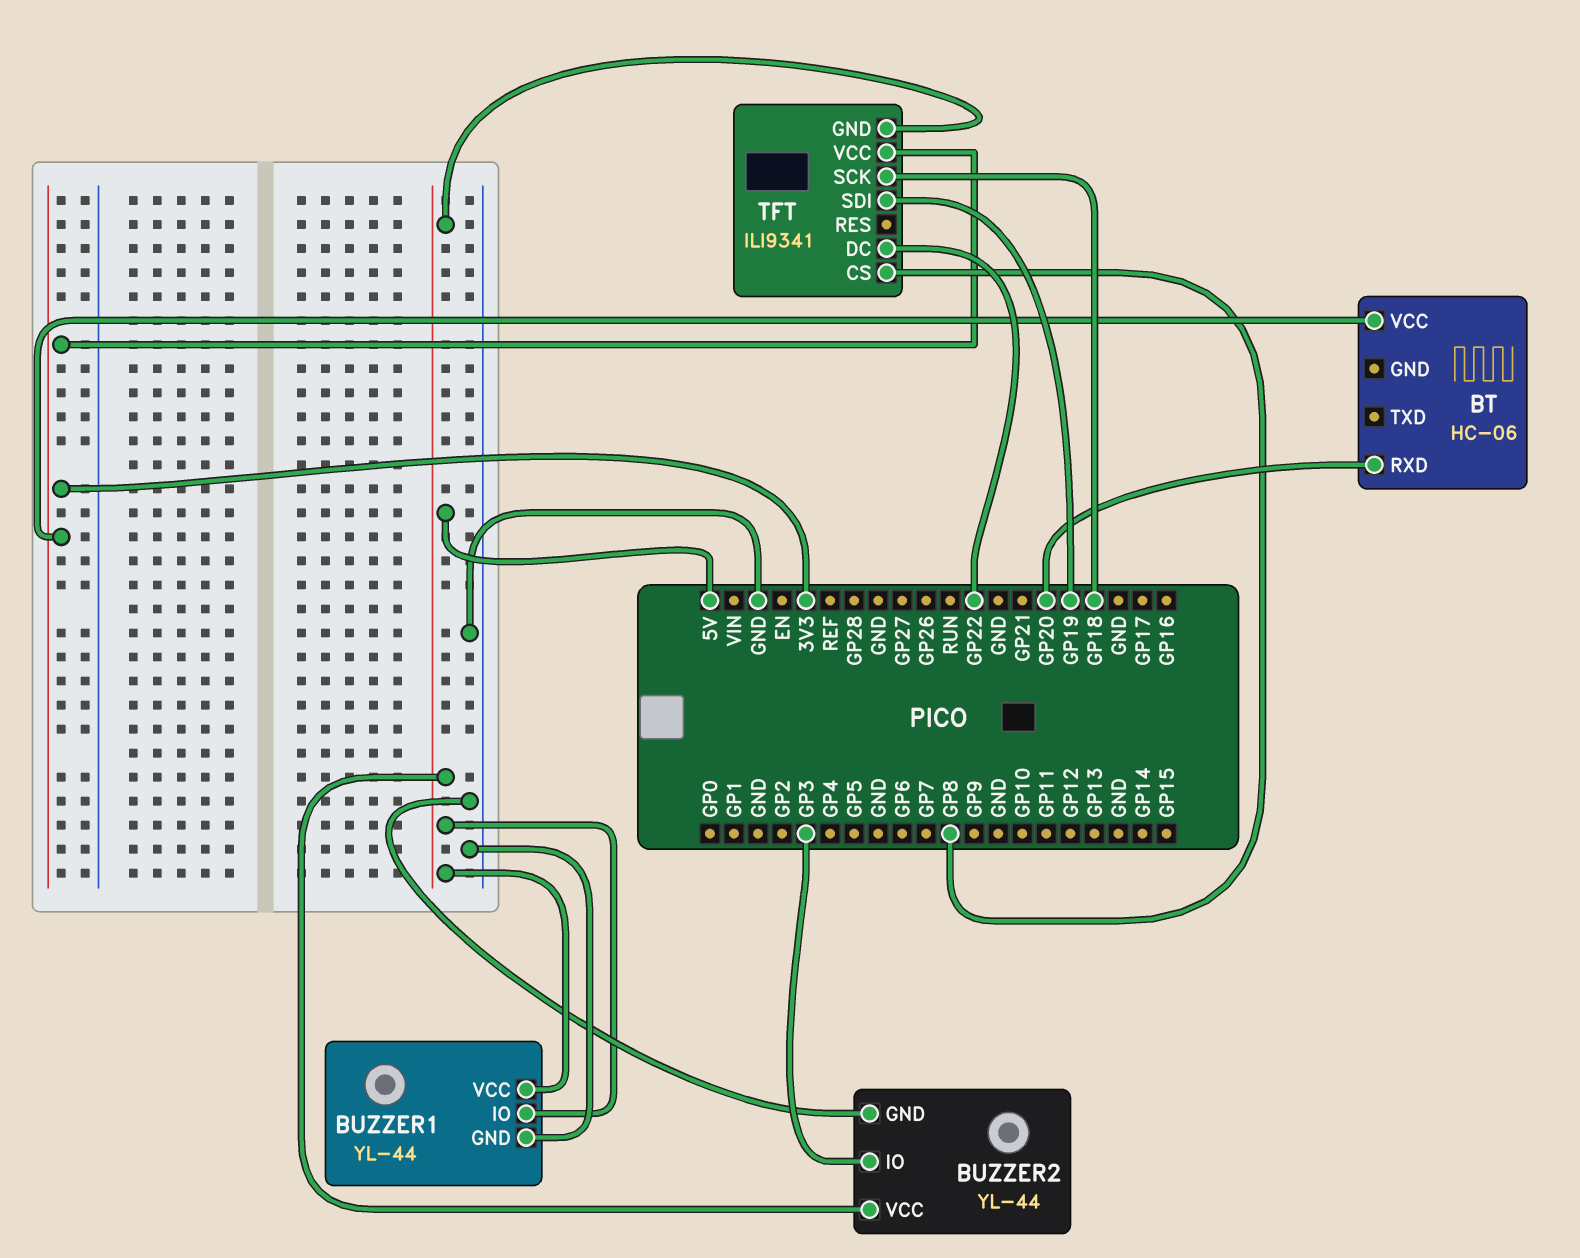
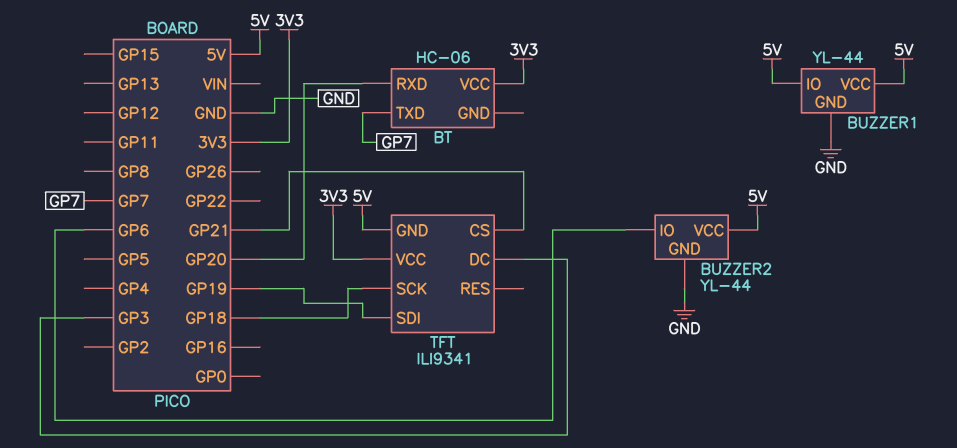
BT pin TXD: none -> GP7
BUZZER2 pin IO: GP3 -> GP6
TFT pin CS: GP8 -> GP21
TFT pin DC: GP22 -> GP3

